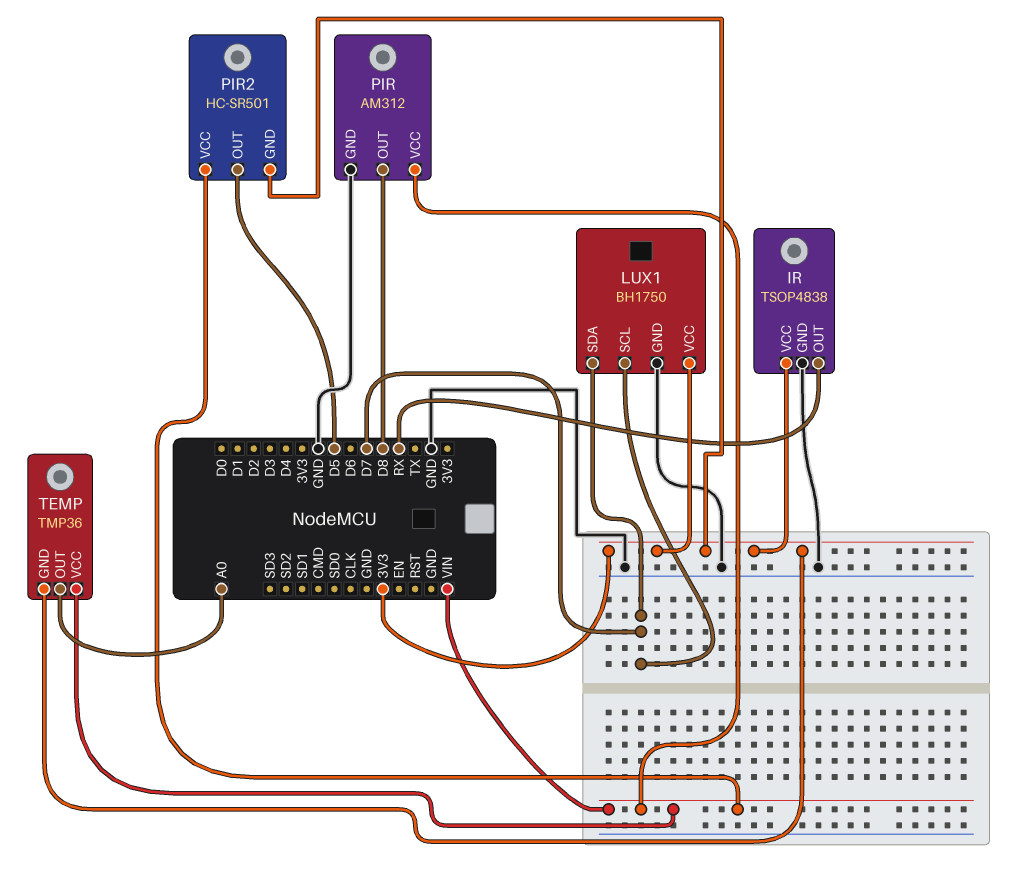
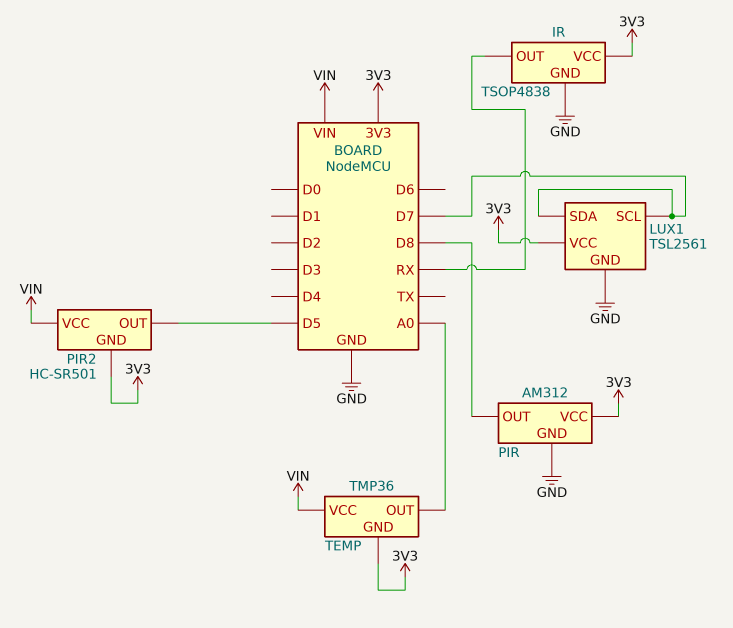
LUX1: BH1750 -> TSL2561
PIR pin VCC: VIN -> 3V3

